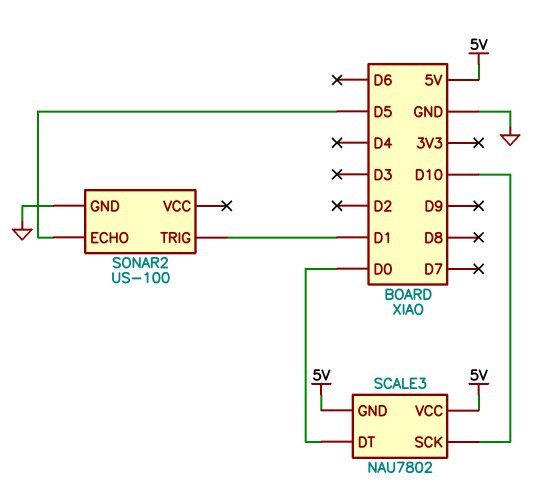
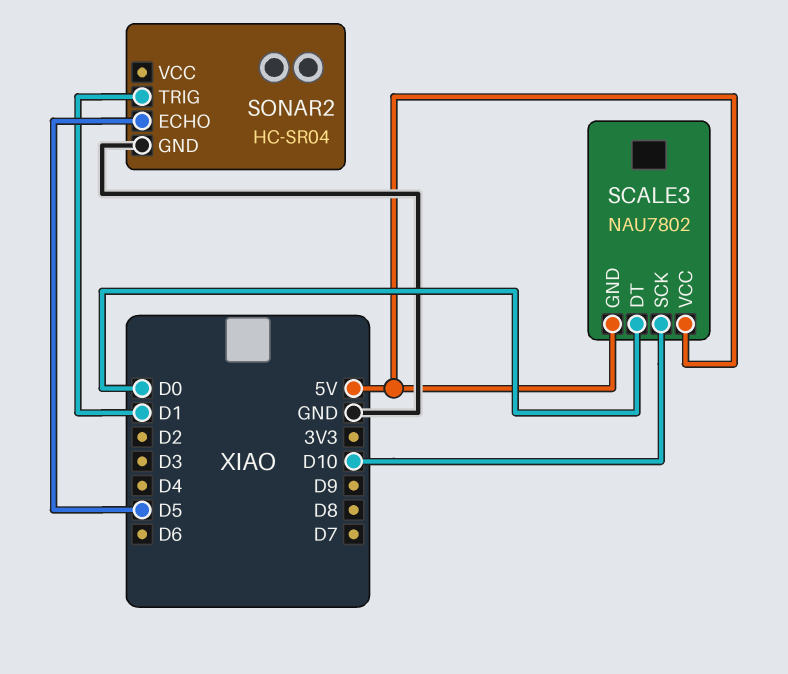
SONAR2: US-100 -> HC-SR04

